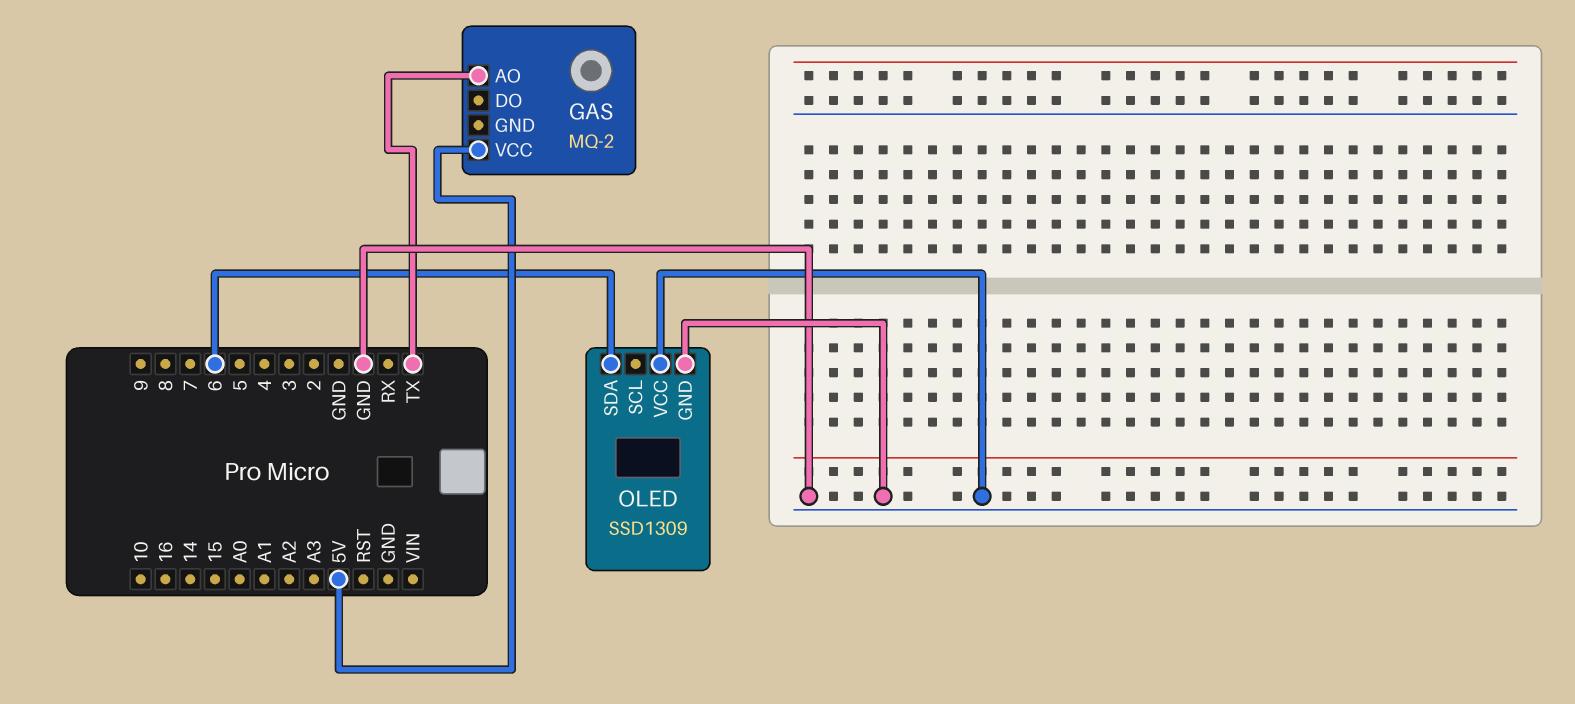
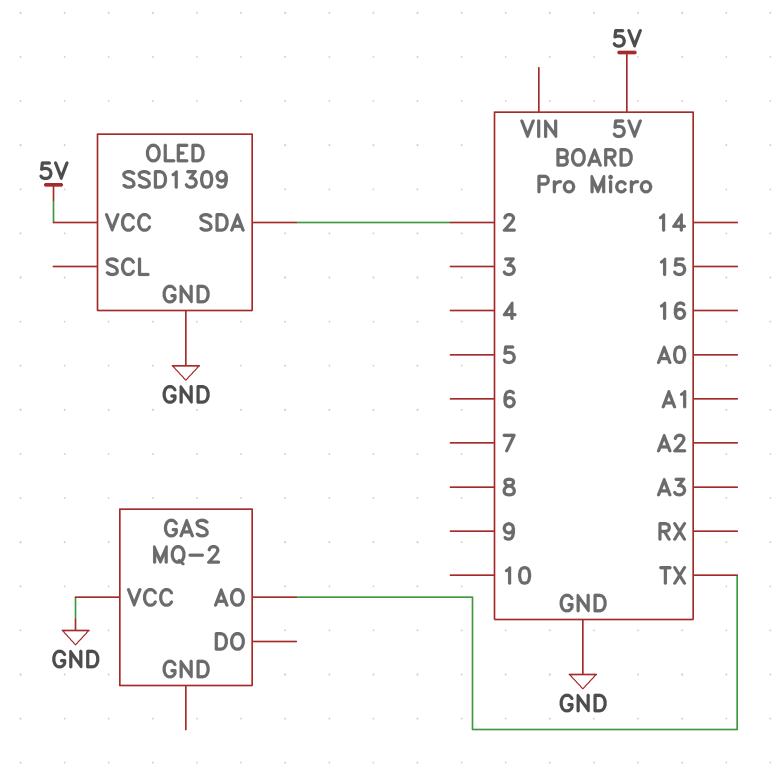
GAS pin VCC: 5V -> GND
OLED pin SDA: 6 -> 2
OLED pin VCC: GND -> 5V

